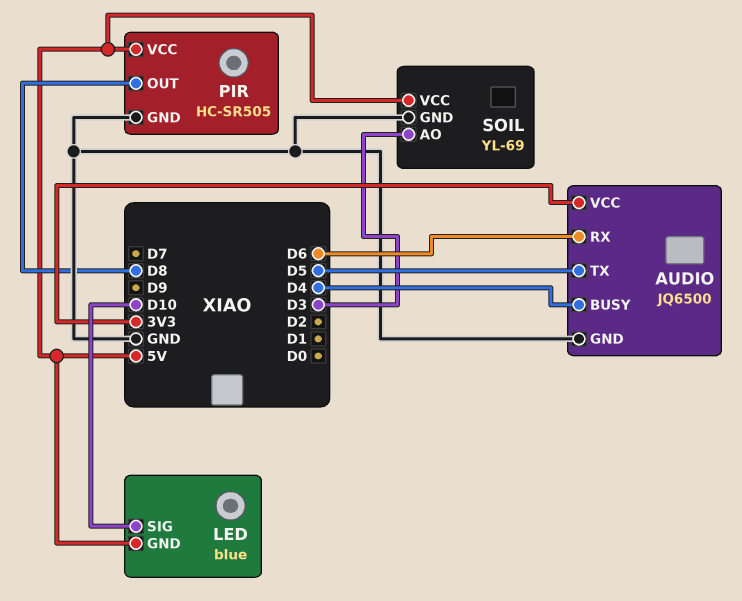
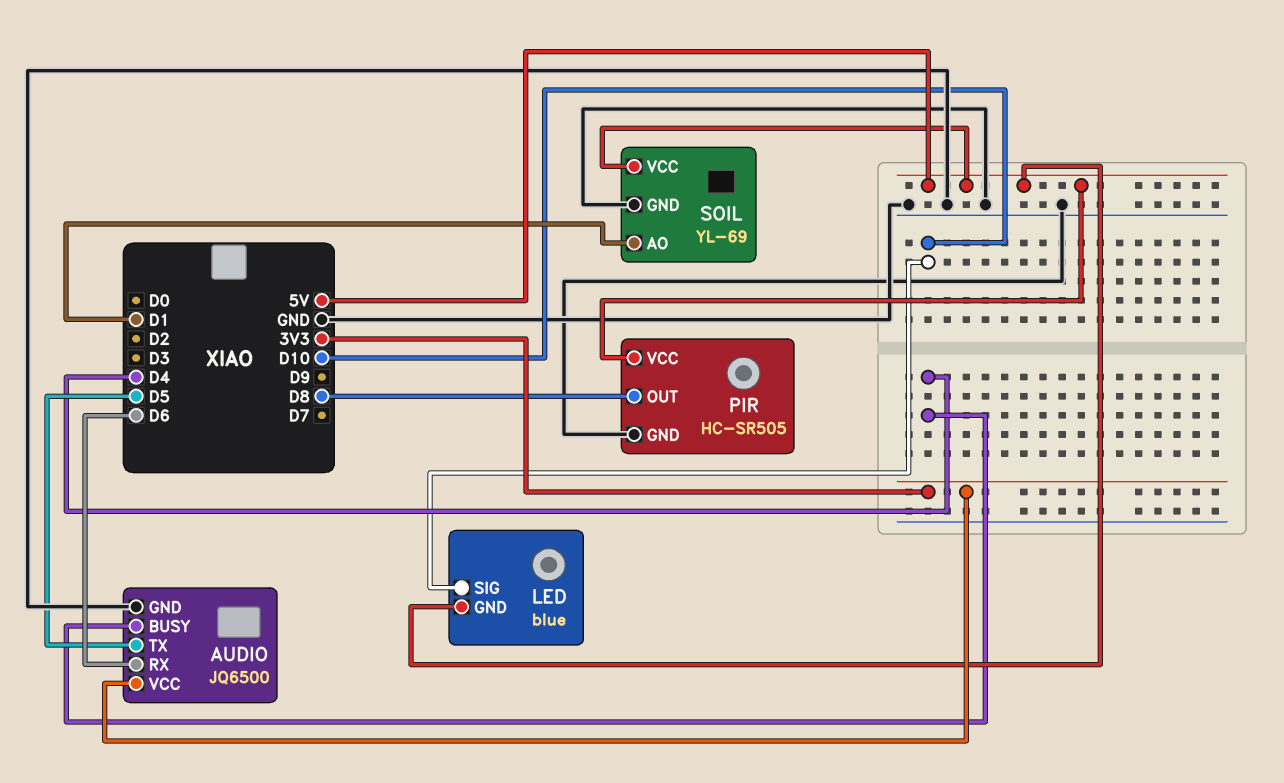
SOIL pin AO: D3 -> D1

